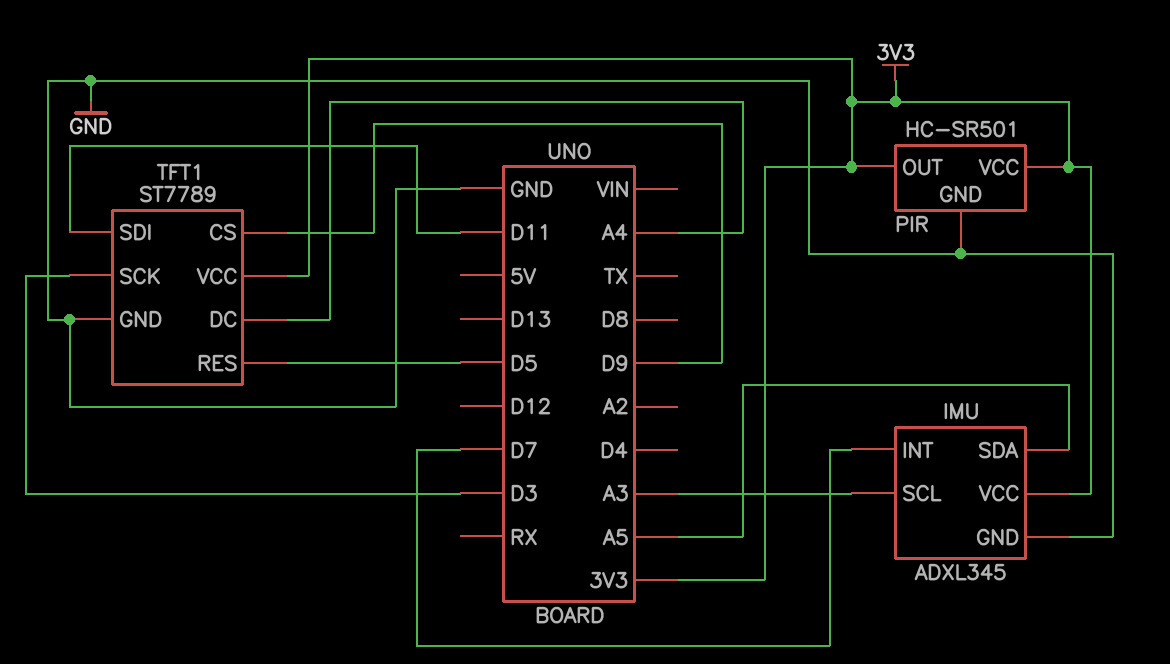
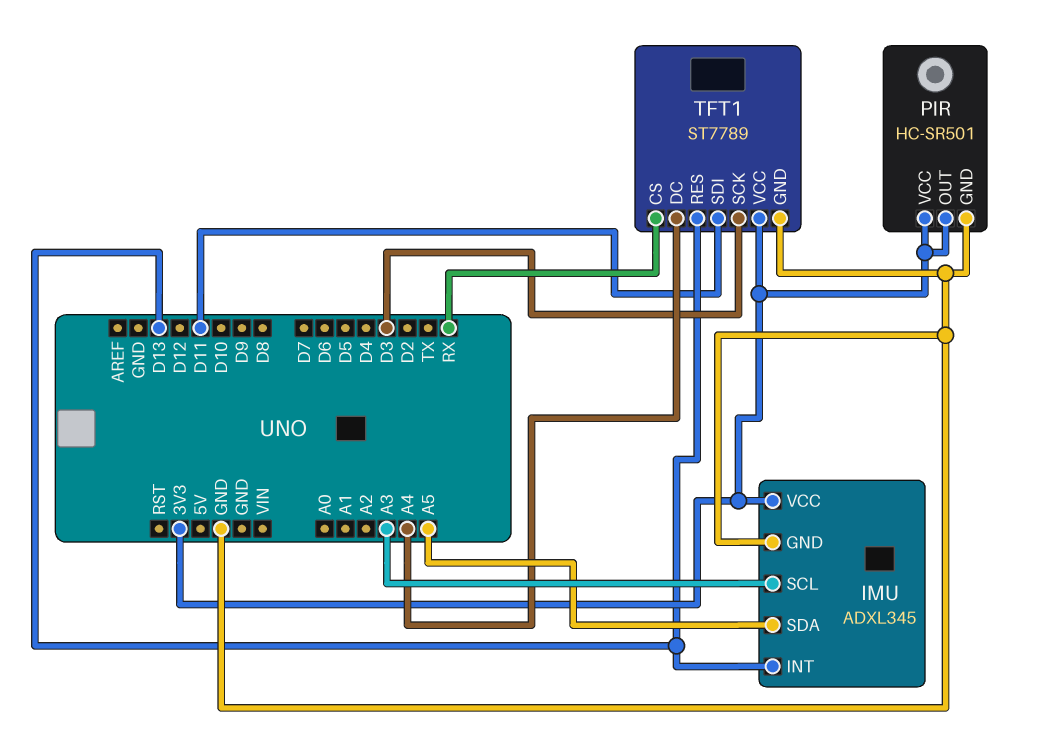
IMU pin INT: D7 -> D13
TFT1 pin CS: D9 -> RX
TFT1 pin RES: D5 -> D13

